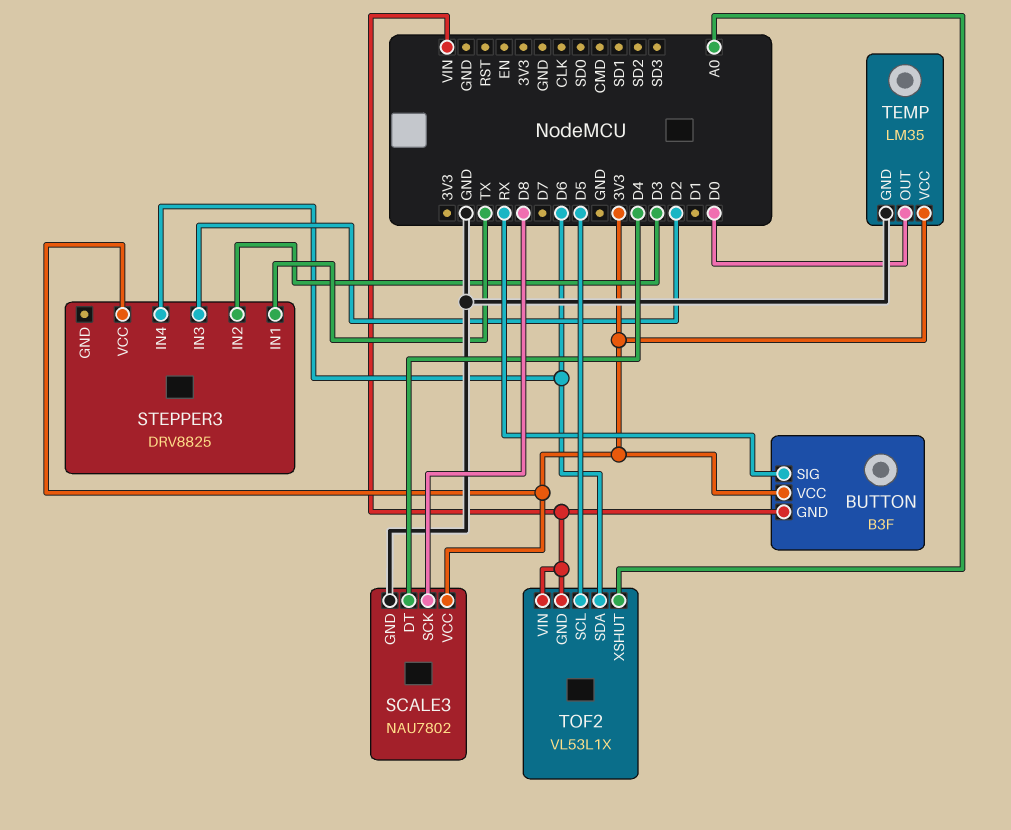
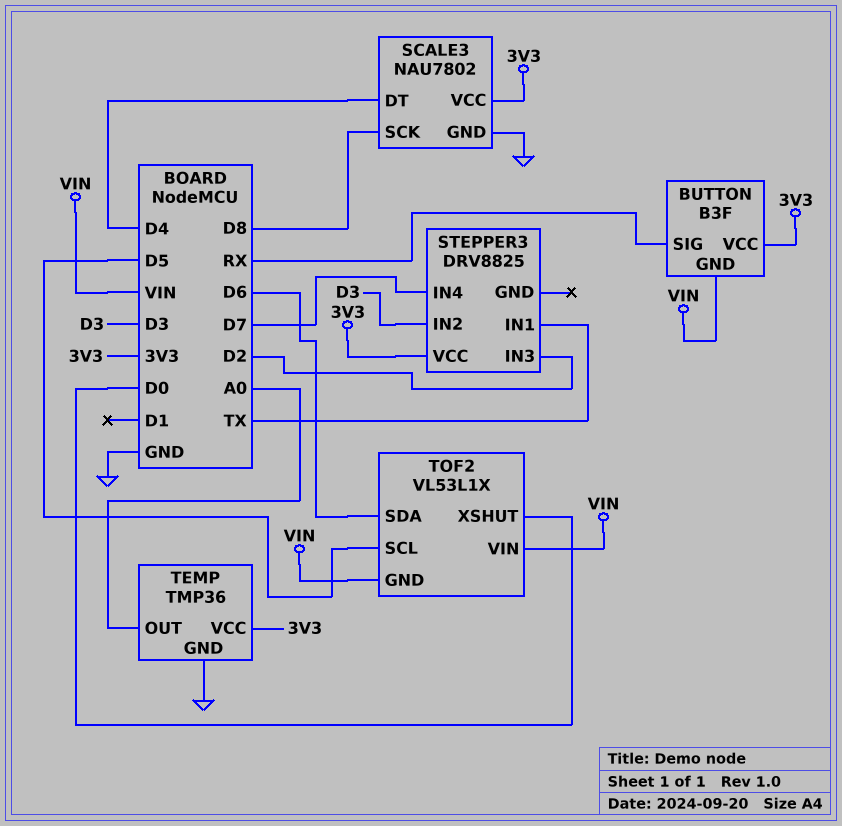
STEPPER3 pin IN4: D6 -> D7
TEMP: LM35 -> TMP36
TEMP pin OUT: D0 -> A0
TOF2 pin XSHUT: A0 -> D0

